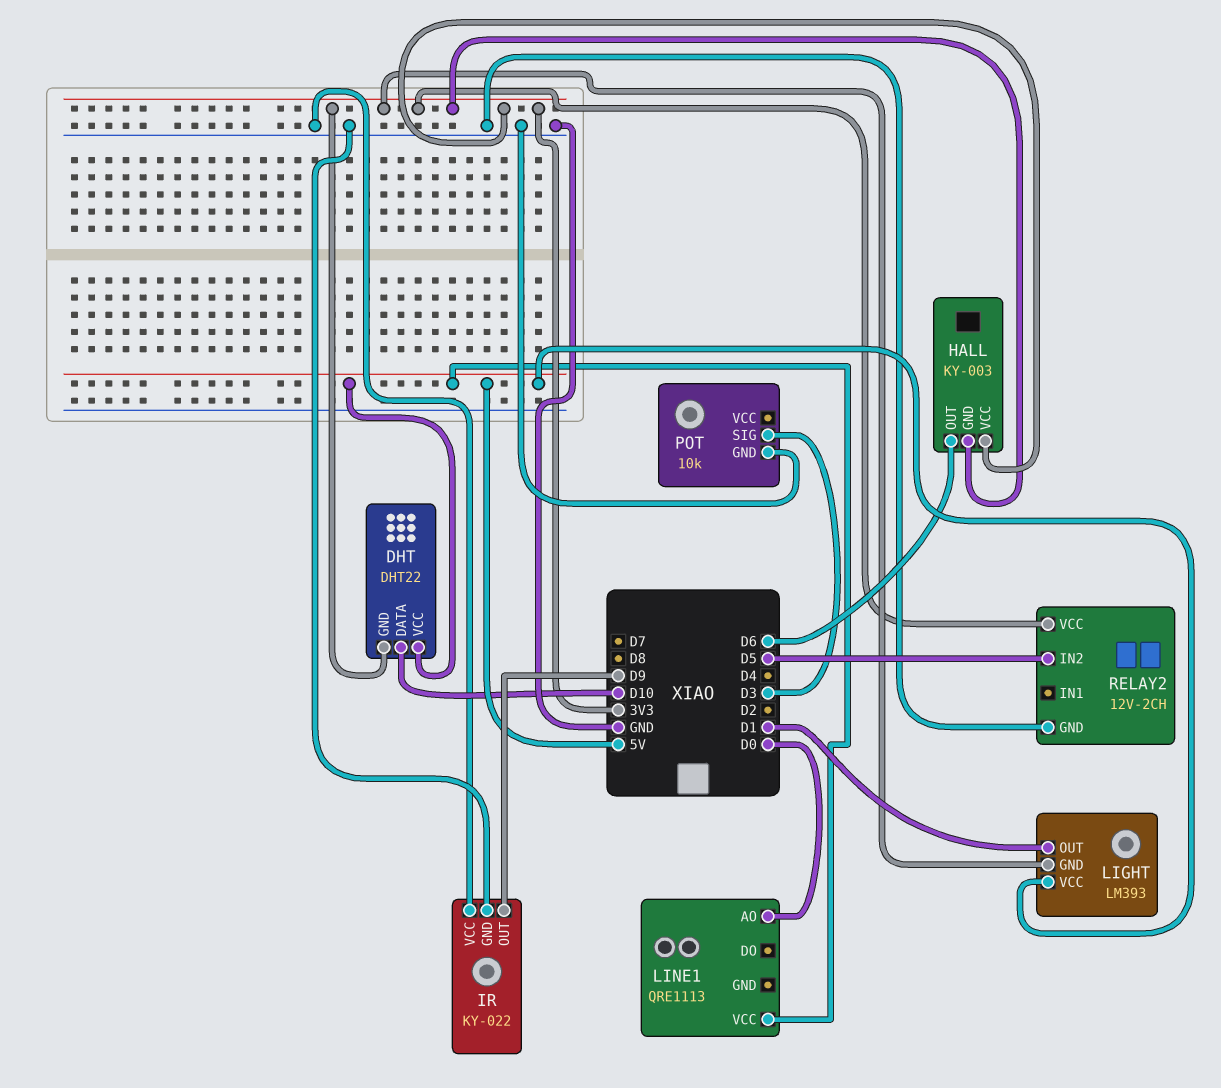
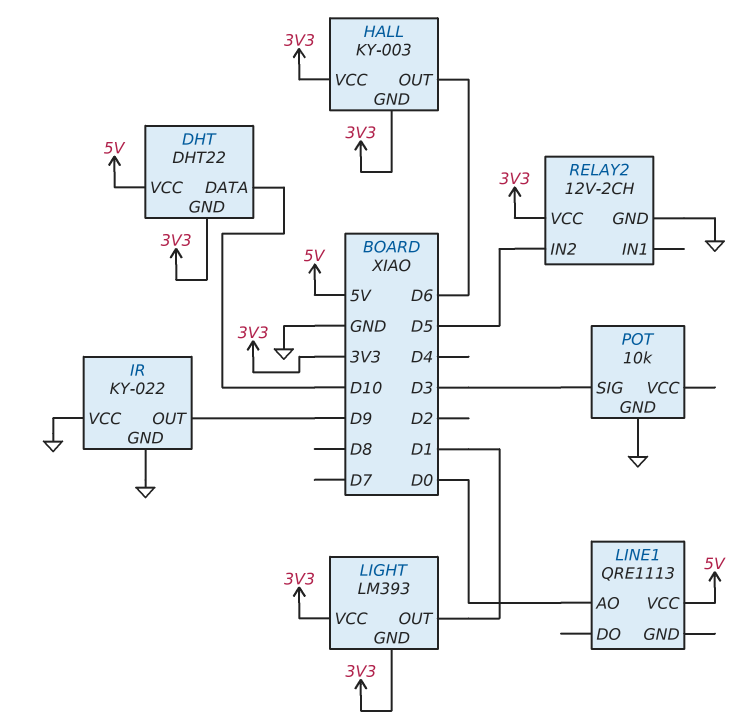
LIGHT pin VCC: 5V -> 3V3

